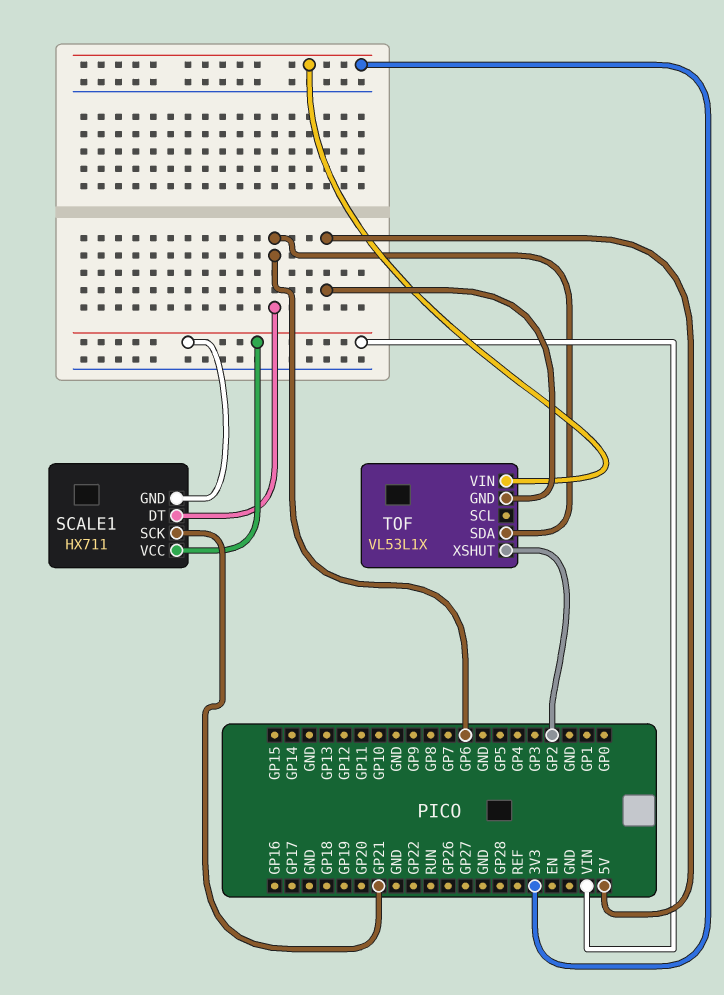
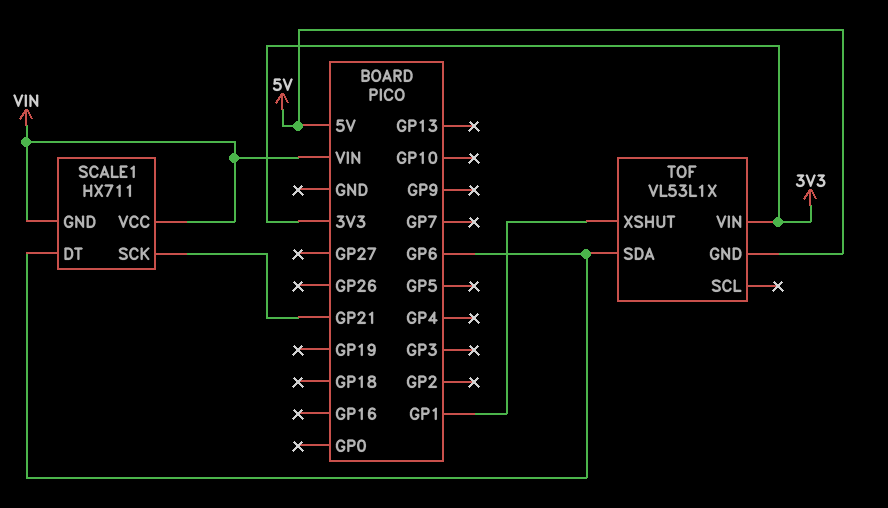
TOF pin XSHUT: GP2 -> GP1

